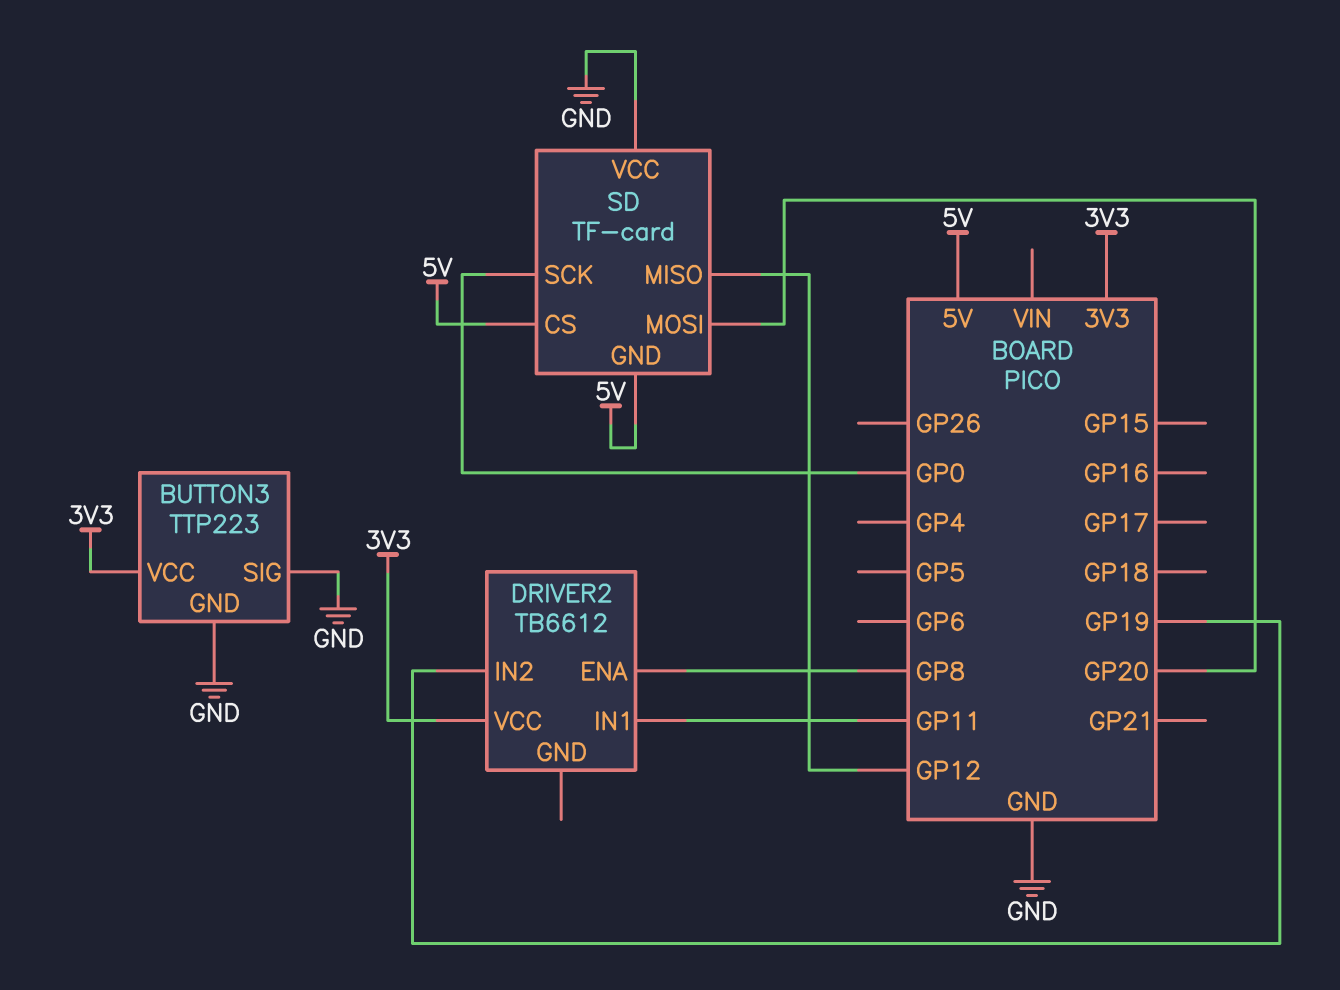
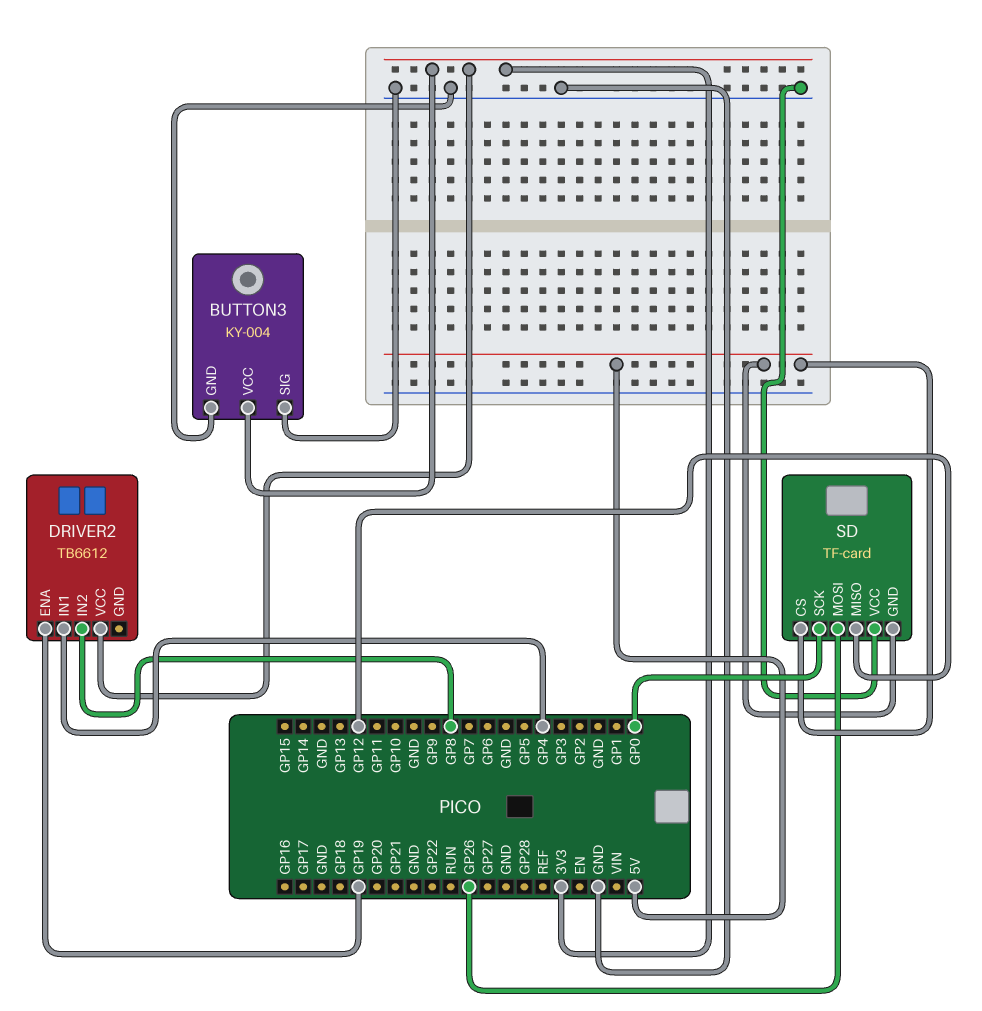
BUTTON3: TTP223 -> KY-004
DRIVER2 pin ENA: GP8 -> GP19
DRIVER2 pin IN1: GP11 -> GP4
DRIVER2 pin IN2: GP19 -> GP8
SD pin MOSI: GP20 -> GP26

